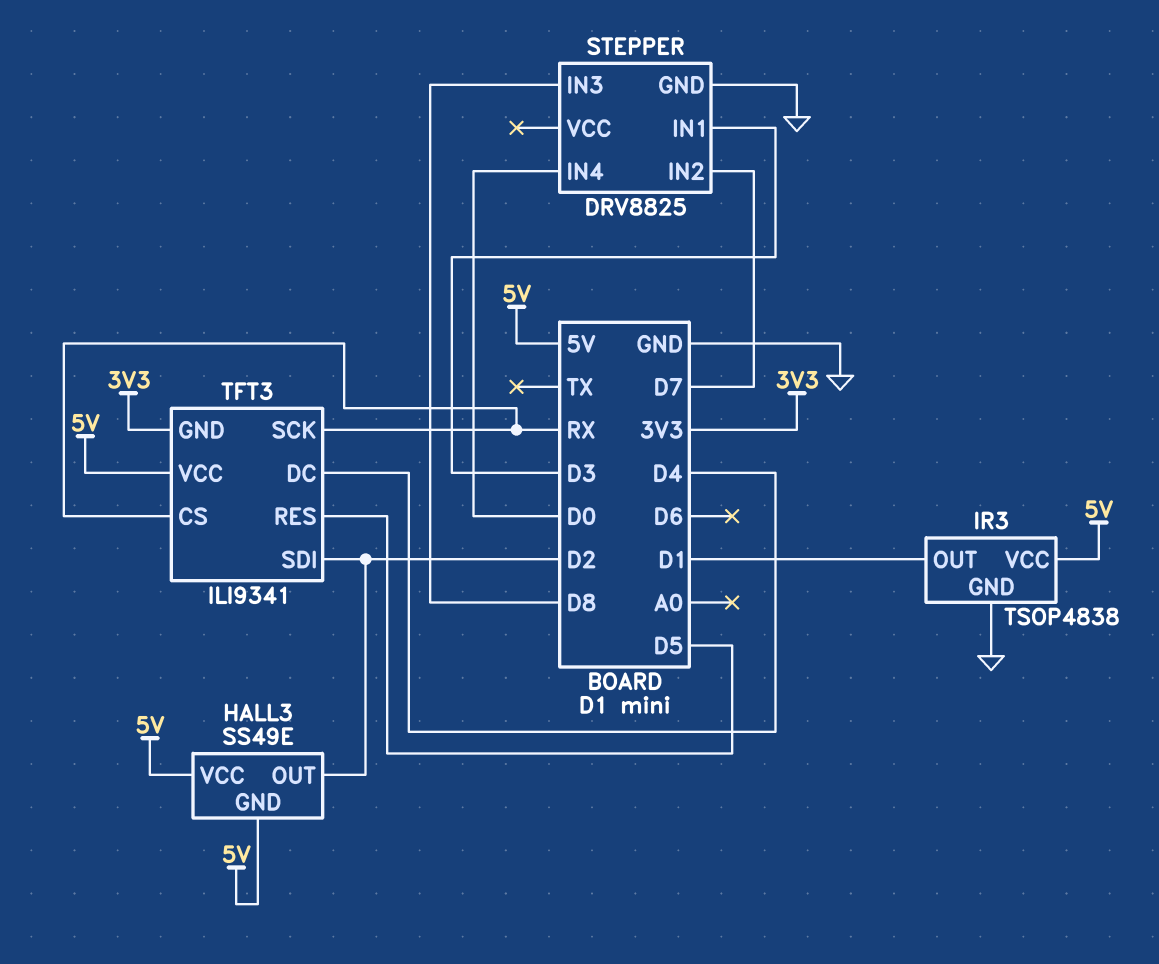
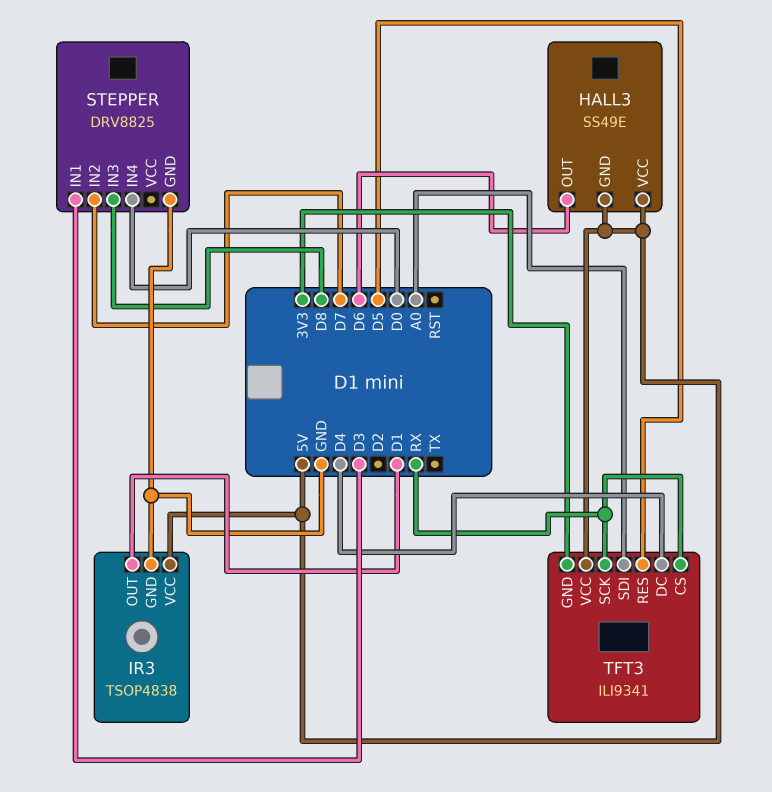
HALL3 pin OUT: D2 -> D6
TFT3 pin SDI: D2 -> A0

